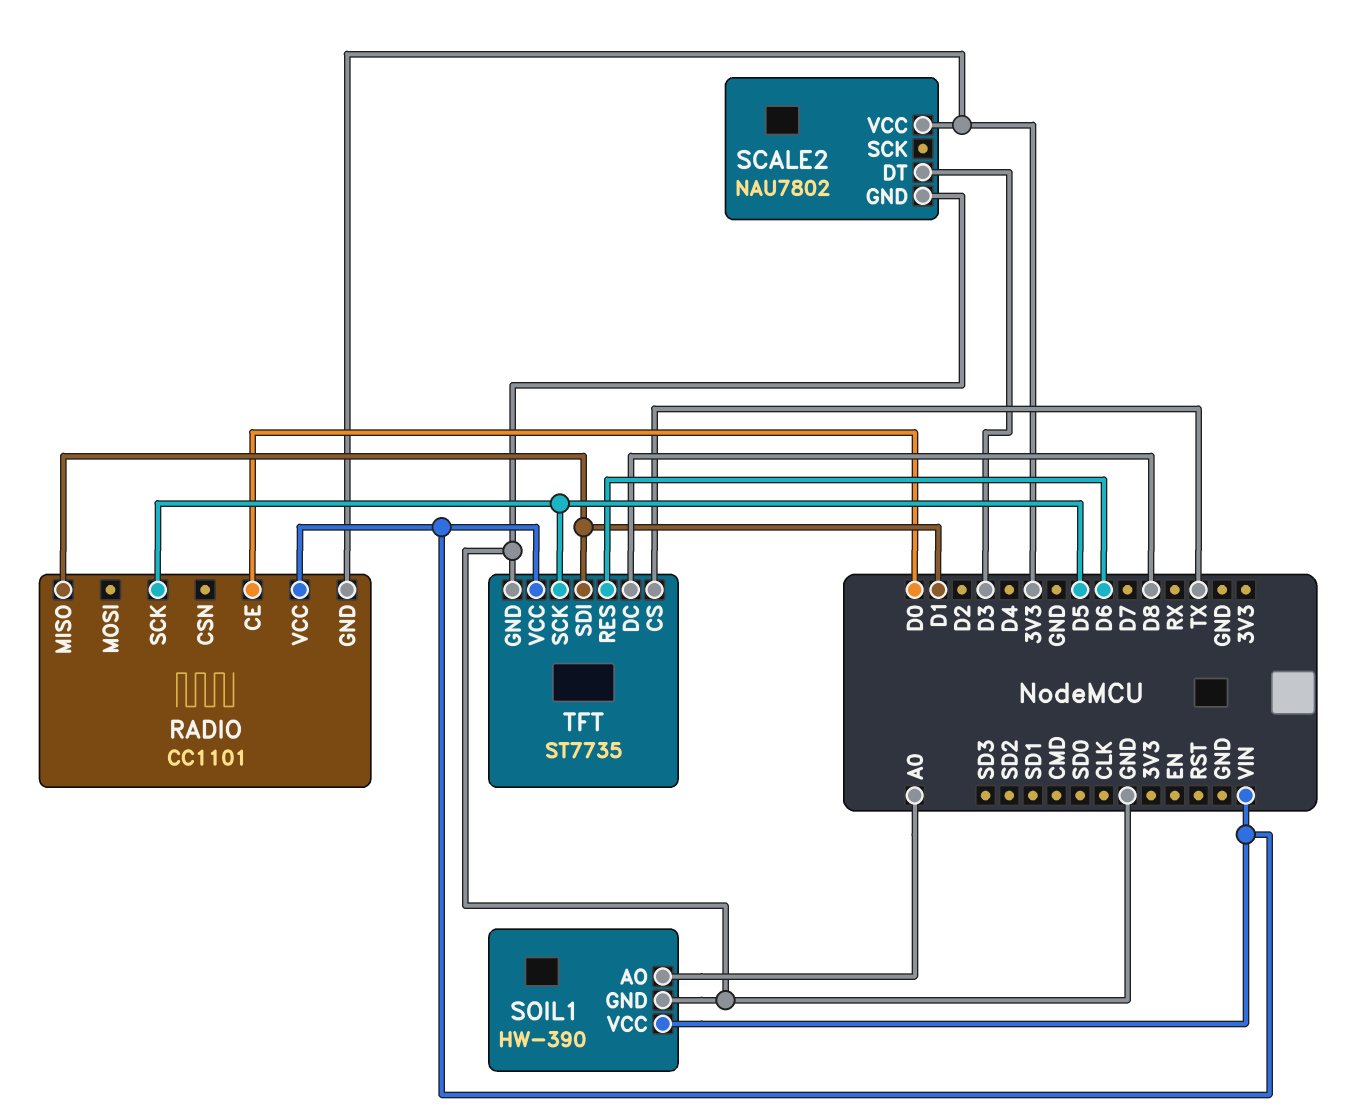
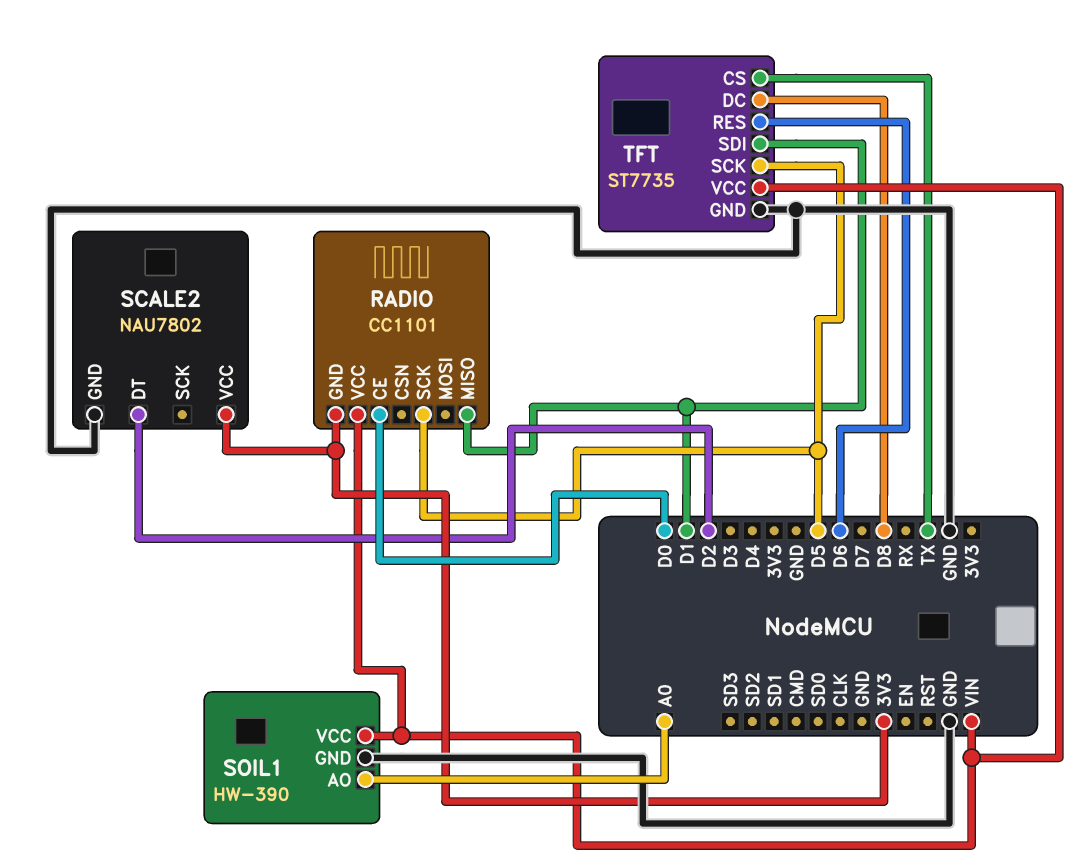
SCALE2 pin DT: D3 -> D2

